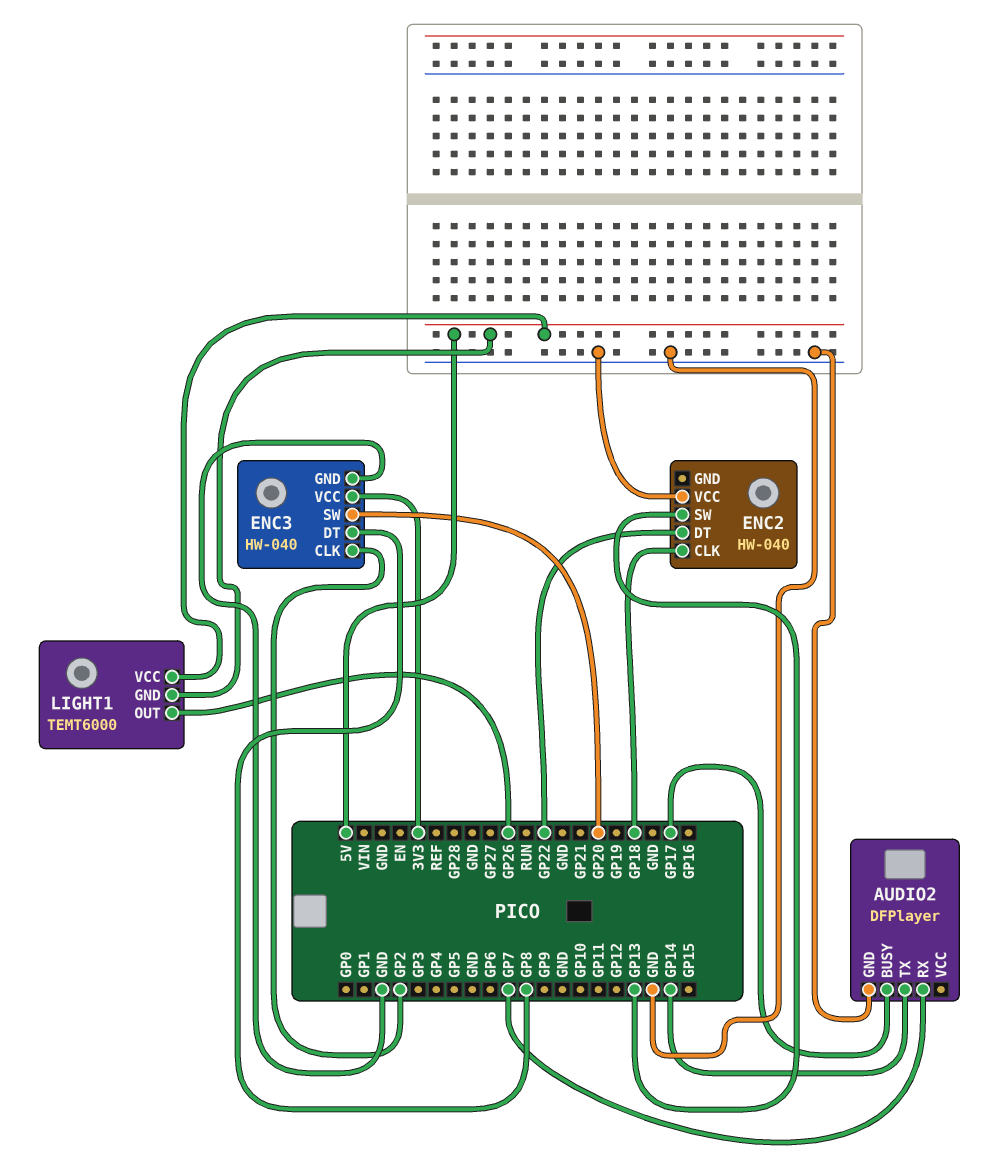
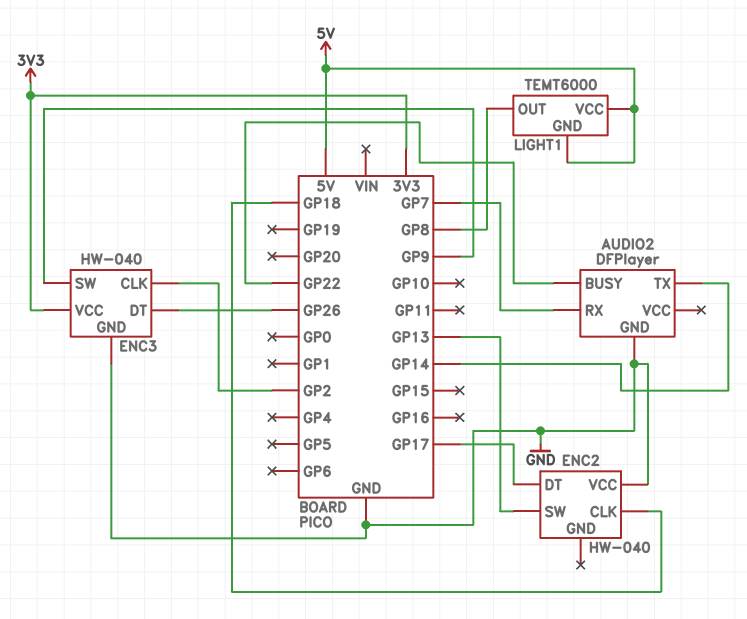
AUDIO2 pin BUSY: GP17 -> GP22
ENC2 pin DT: GP22 -> GP17
ENC3 pin DT: GP8 -> GP26
ENC3 pin SW: GP20 -> GP9
LIGHT1 pin OUT: GP26 -> GP8

